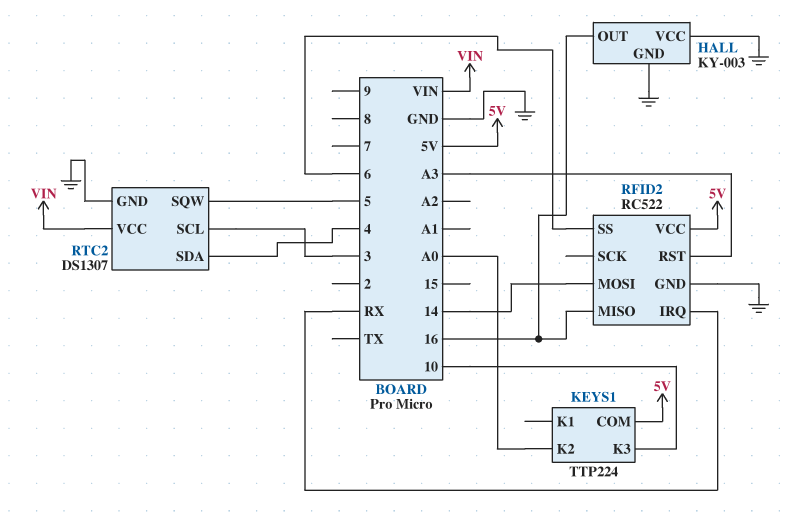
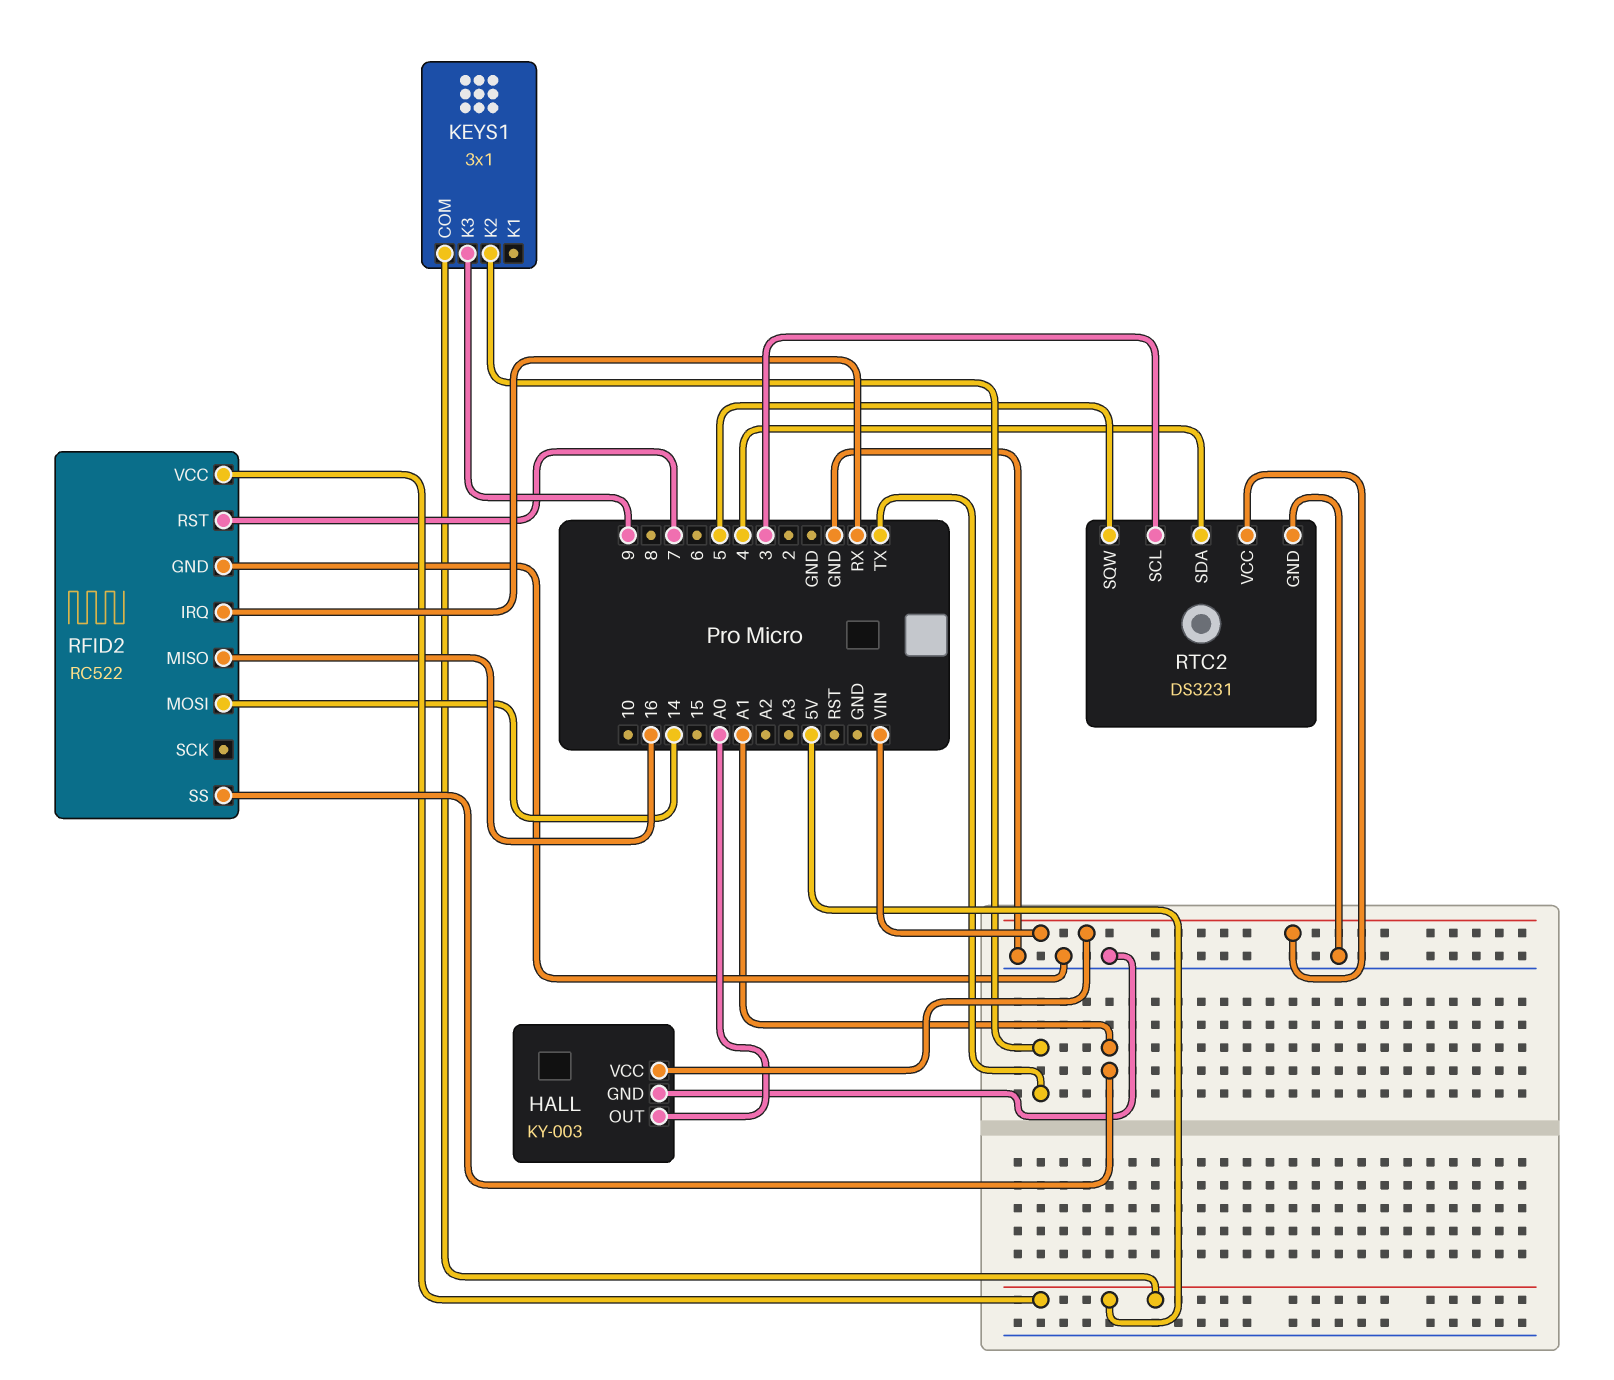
HALL pin OUT: 16 -> A0
HALL pin VCC: GND -> VIN
KEYS1: TTP224 -> 3x1
KEYS1 pin K2: A0 -> TX
KEYS1 pin K3: 10 -> 9
RFID2 pin RST: A3 -> 7
RFID2 pin SS: 6 -> A1
RTC2: DS1307 -> DS3231

